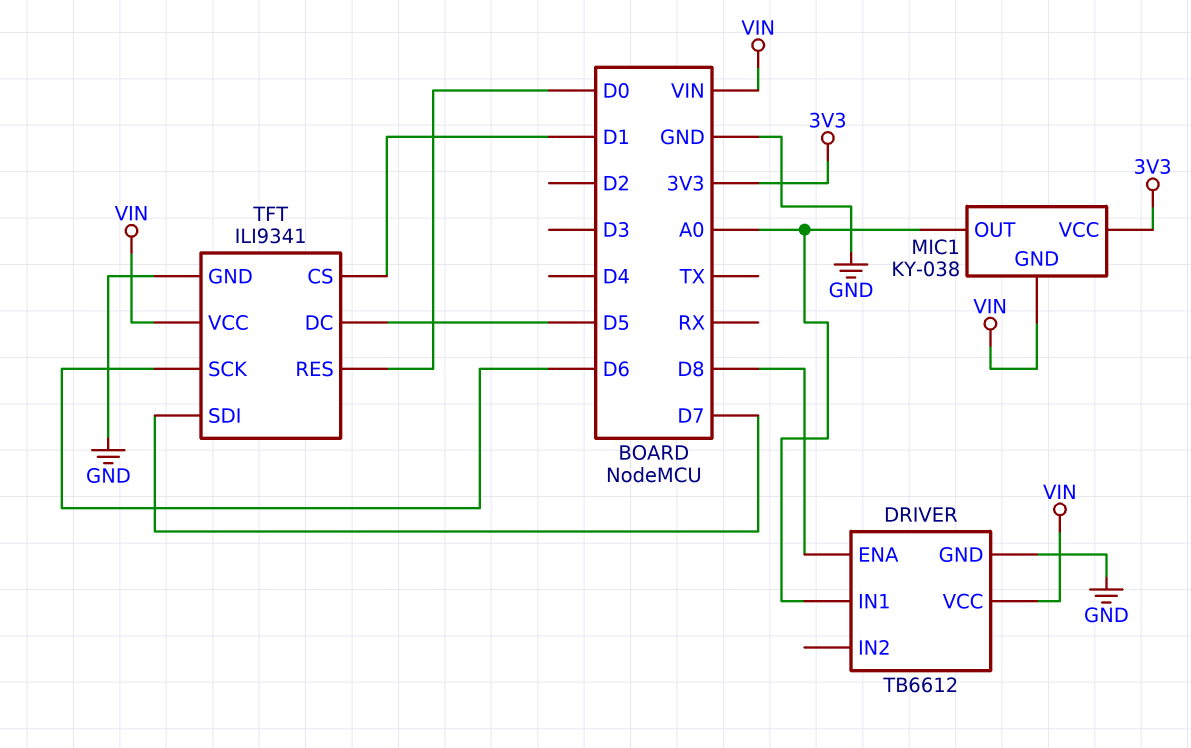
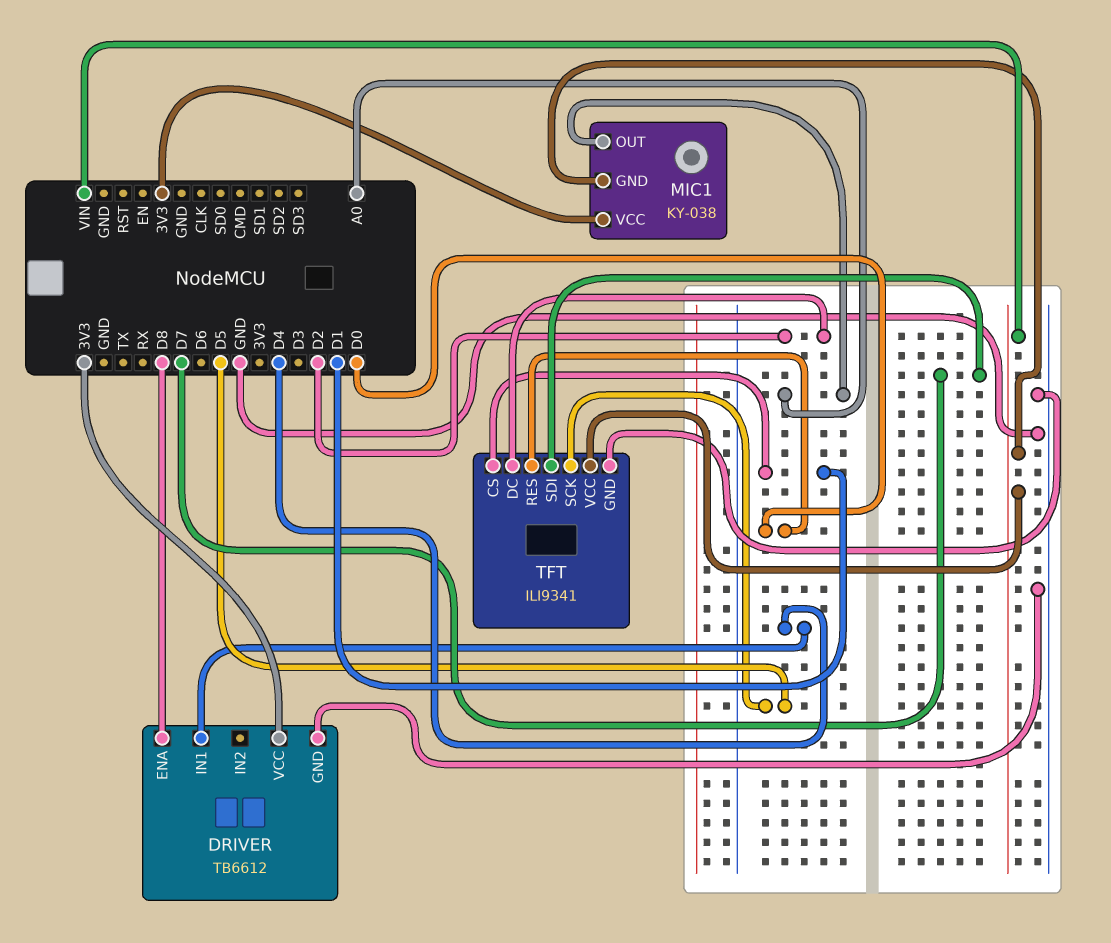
DRIVER pin IN1: A0 -> D4
DRIVER pin VCC: VIN -> 3V3
TFT pin DC: D5 -> D2
TFT pin SCK: D6 -> D5

